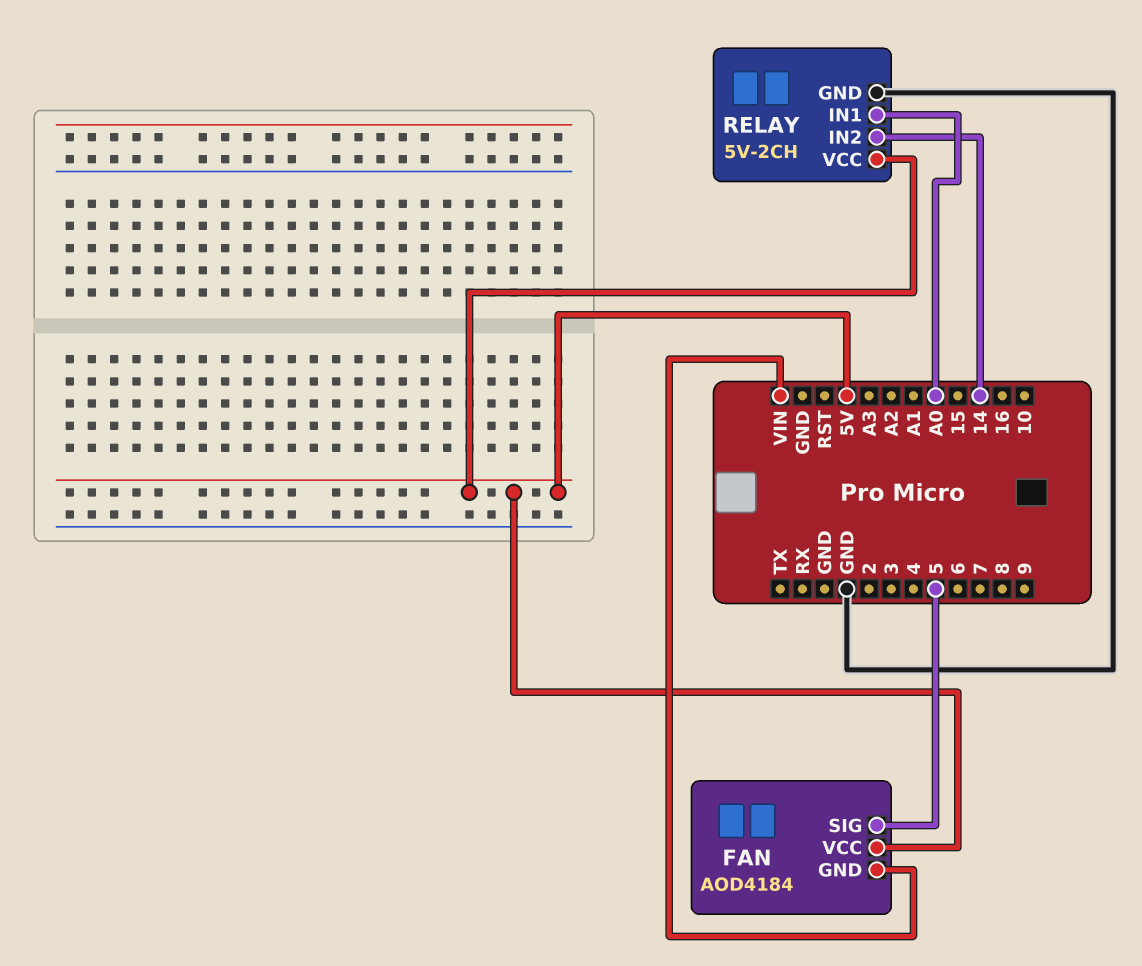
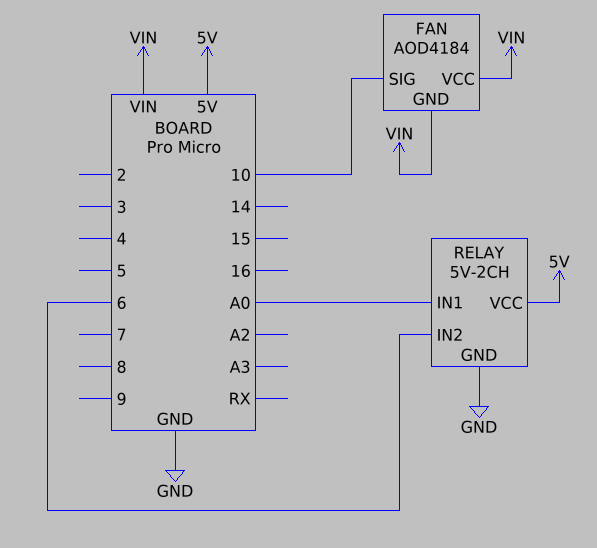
FAN pin SIG: 5 -> 10
FAN pin VCC: 5V -> VIN
RELAY pin IN2: 14 -> 6

